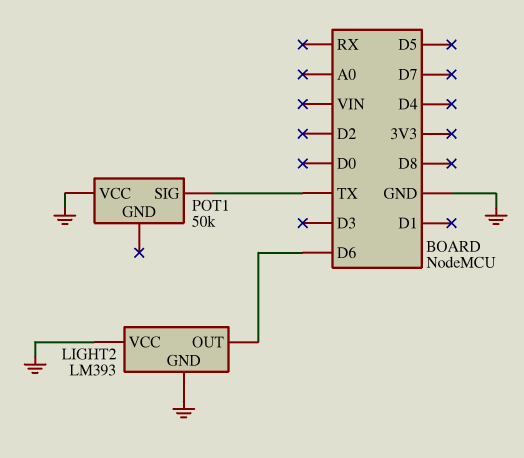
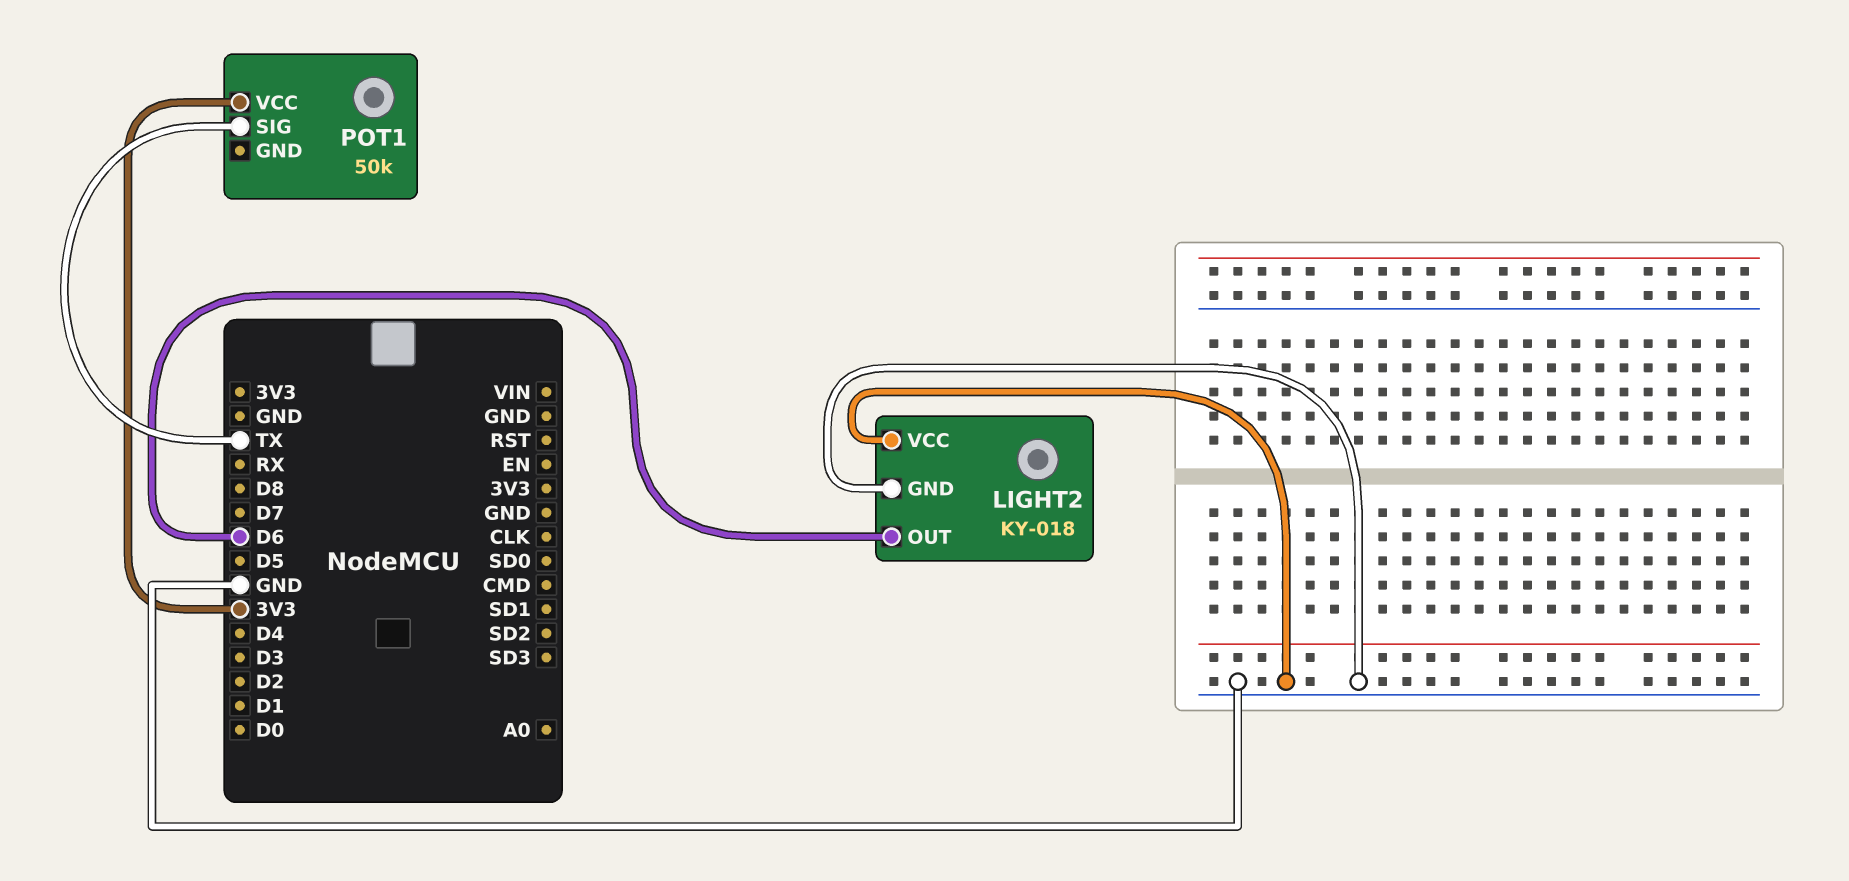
LIGHT2: LM393 -> KY-018
POT1 pin VCC: GND -> 3V3

